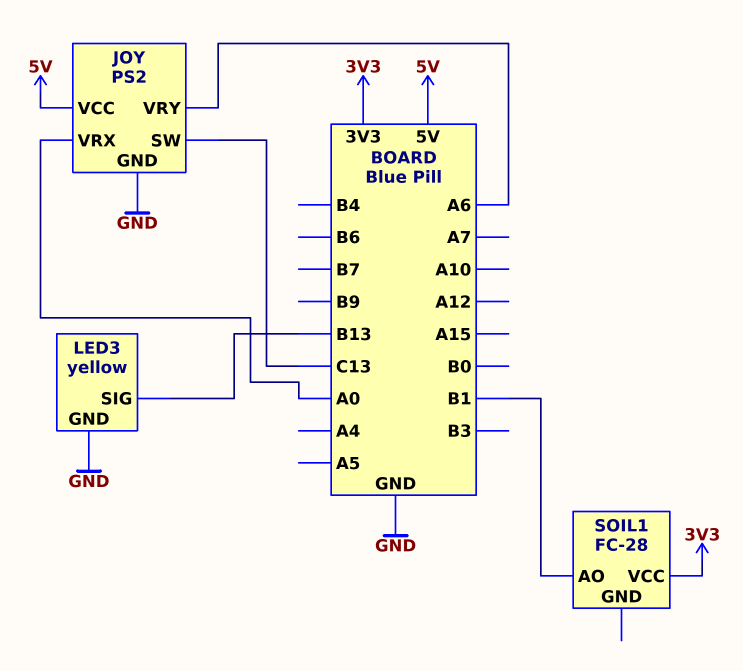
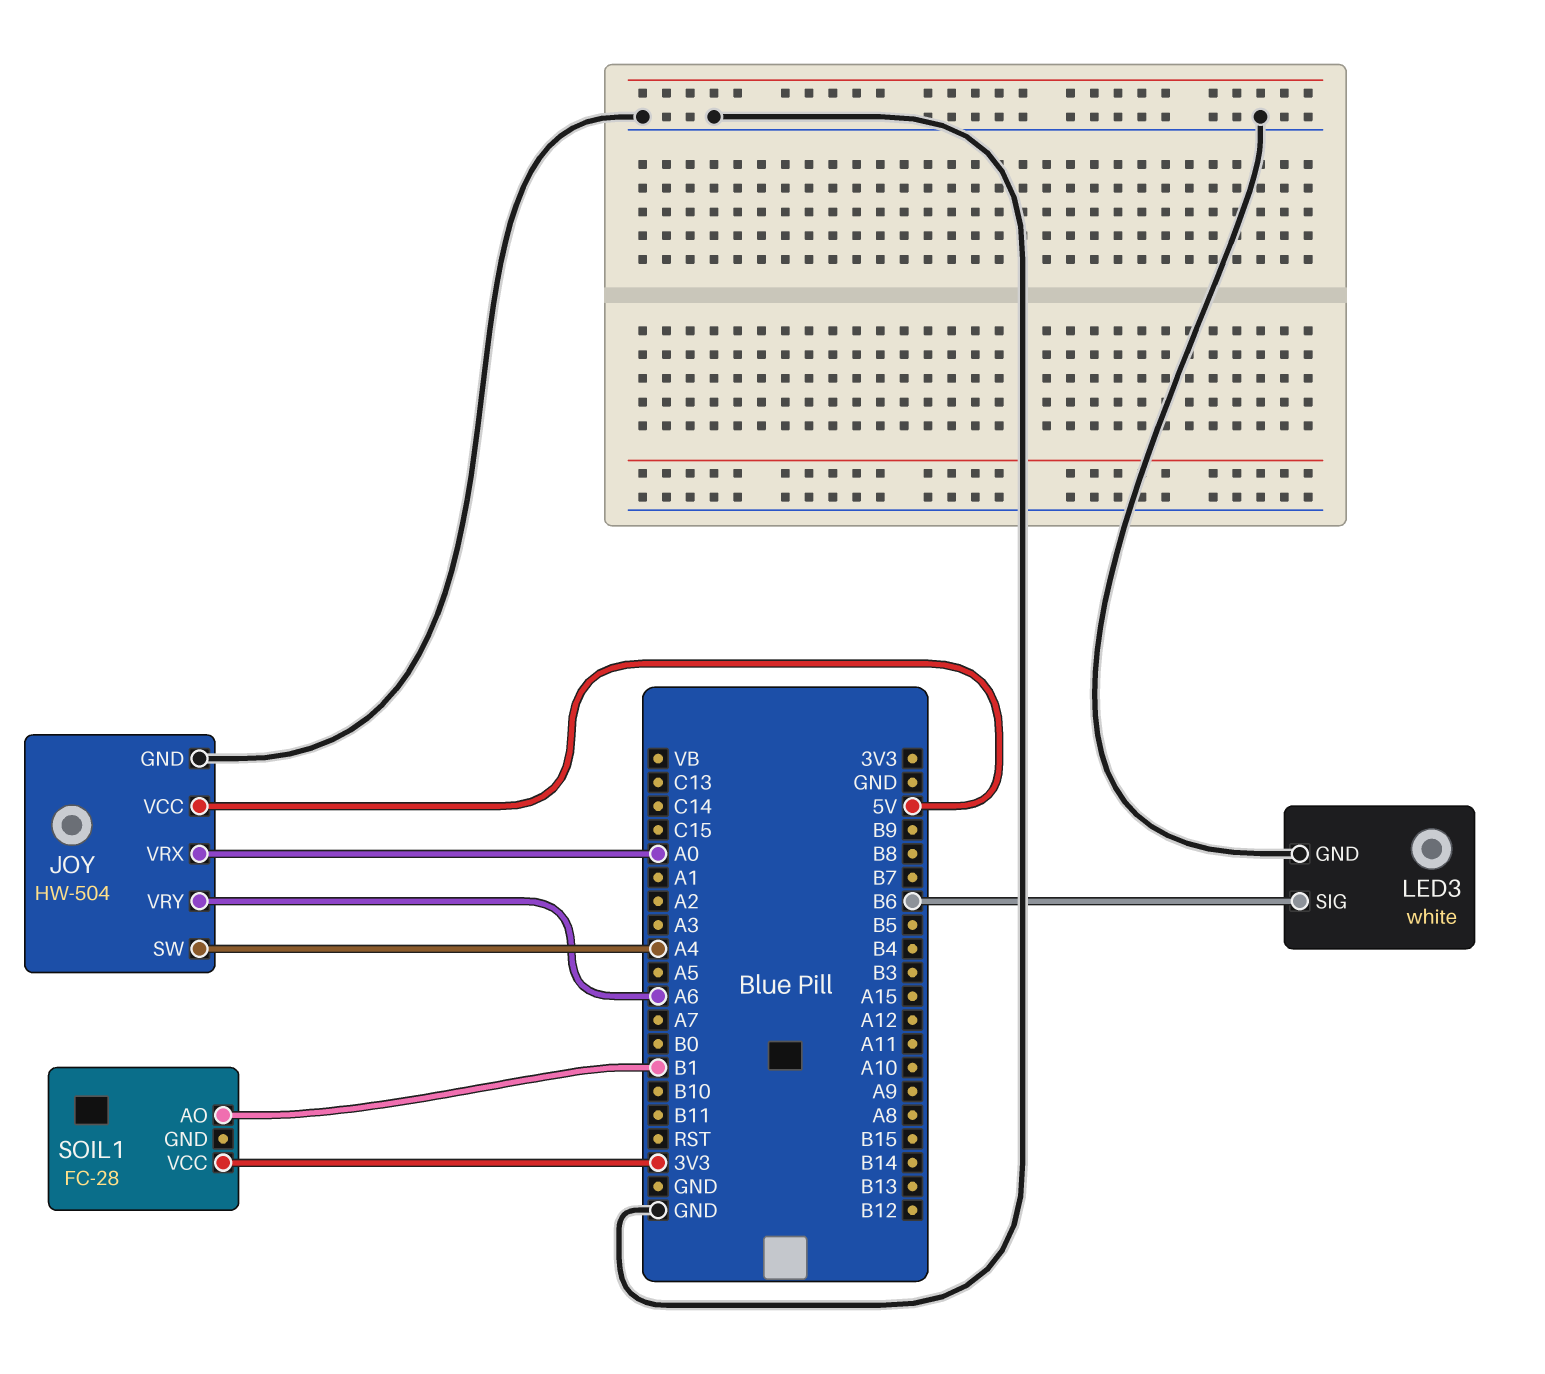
JOY: PS2 -> HW-504
JOY pin SW: C13 -> A4
LED3: yellow -> white
LED3 pin SIG: B13 -> B6

